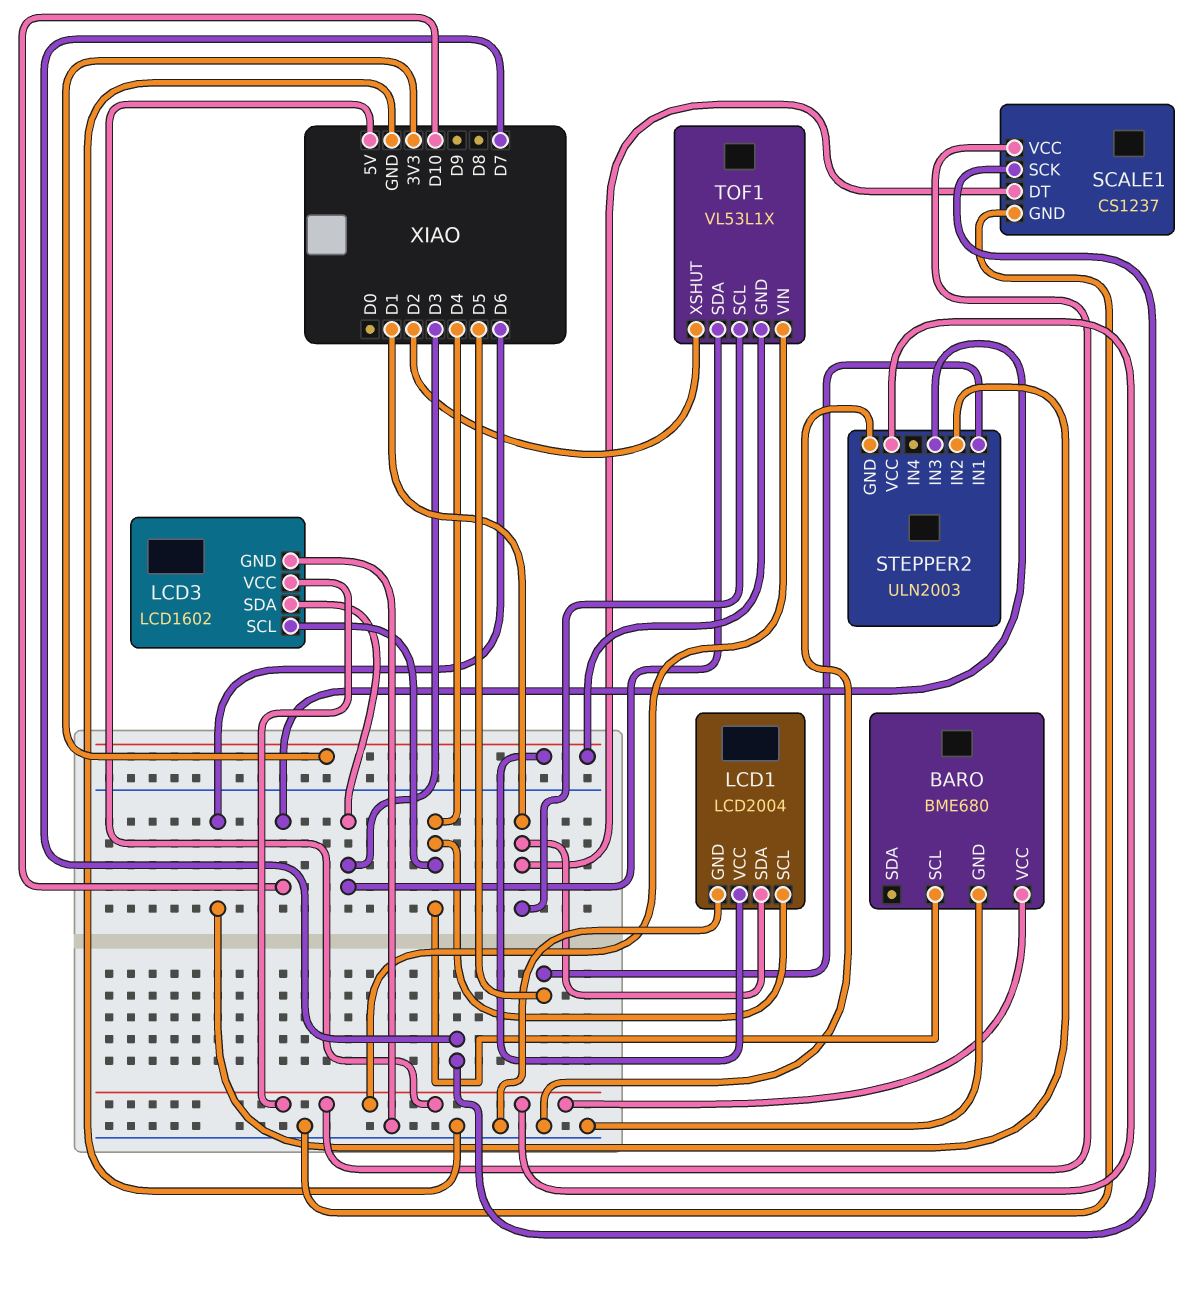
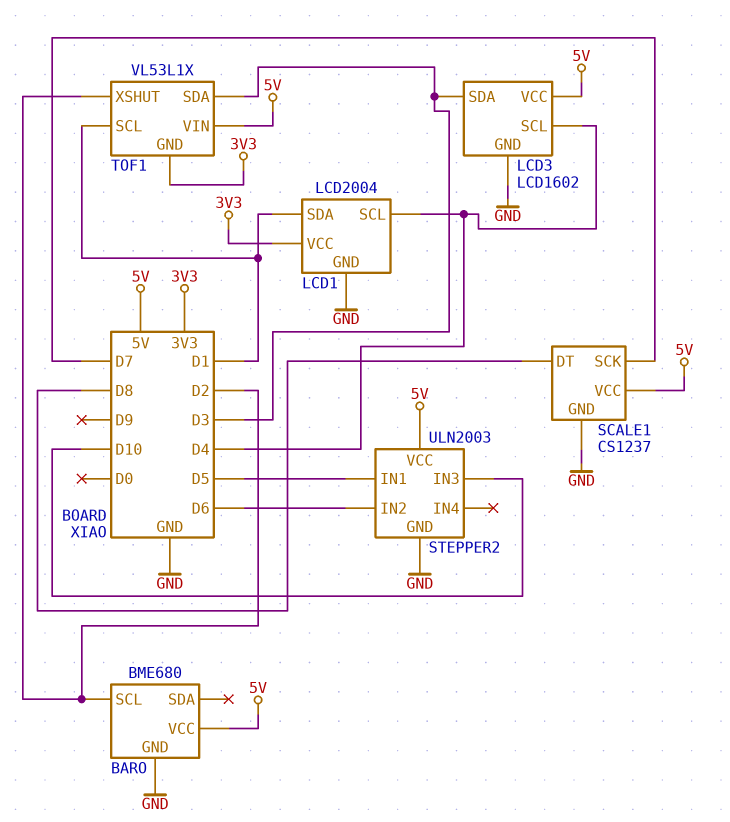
BARO pin SCL: D4 -> D2
SCALE1 pin DT: D1 -> D8

